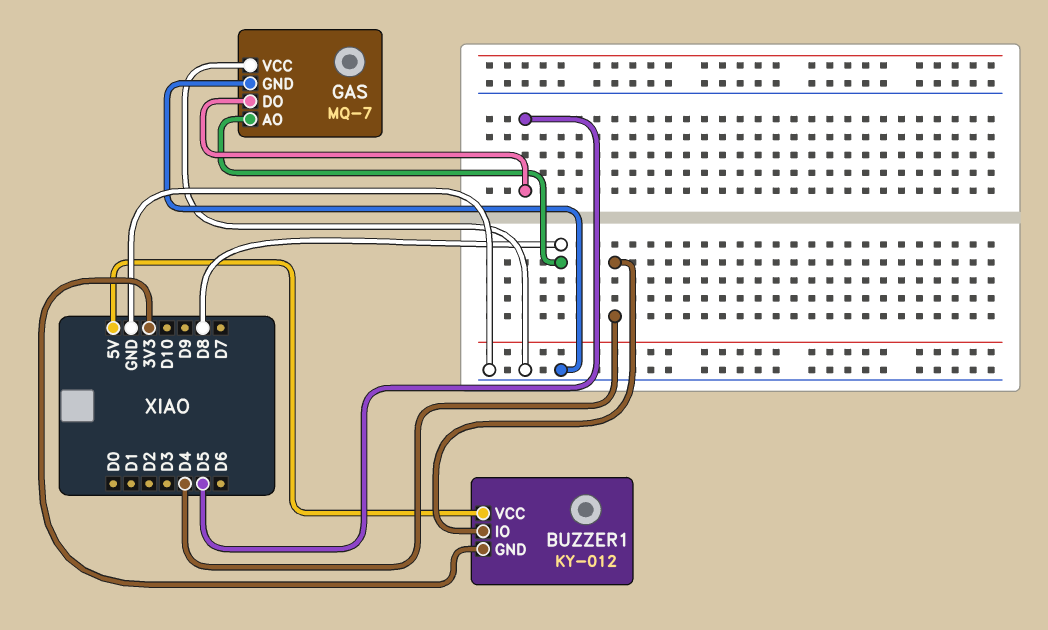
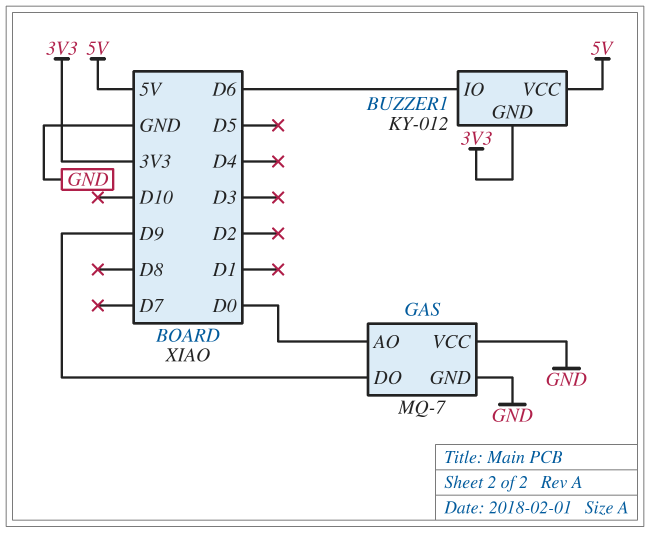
BUZZER1 pin IO: D4 -> D6
GAS pin AO: D8 -> D0
GAS pin DO: D5 -> D9

